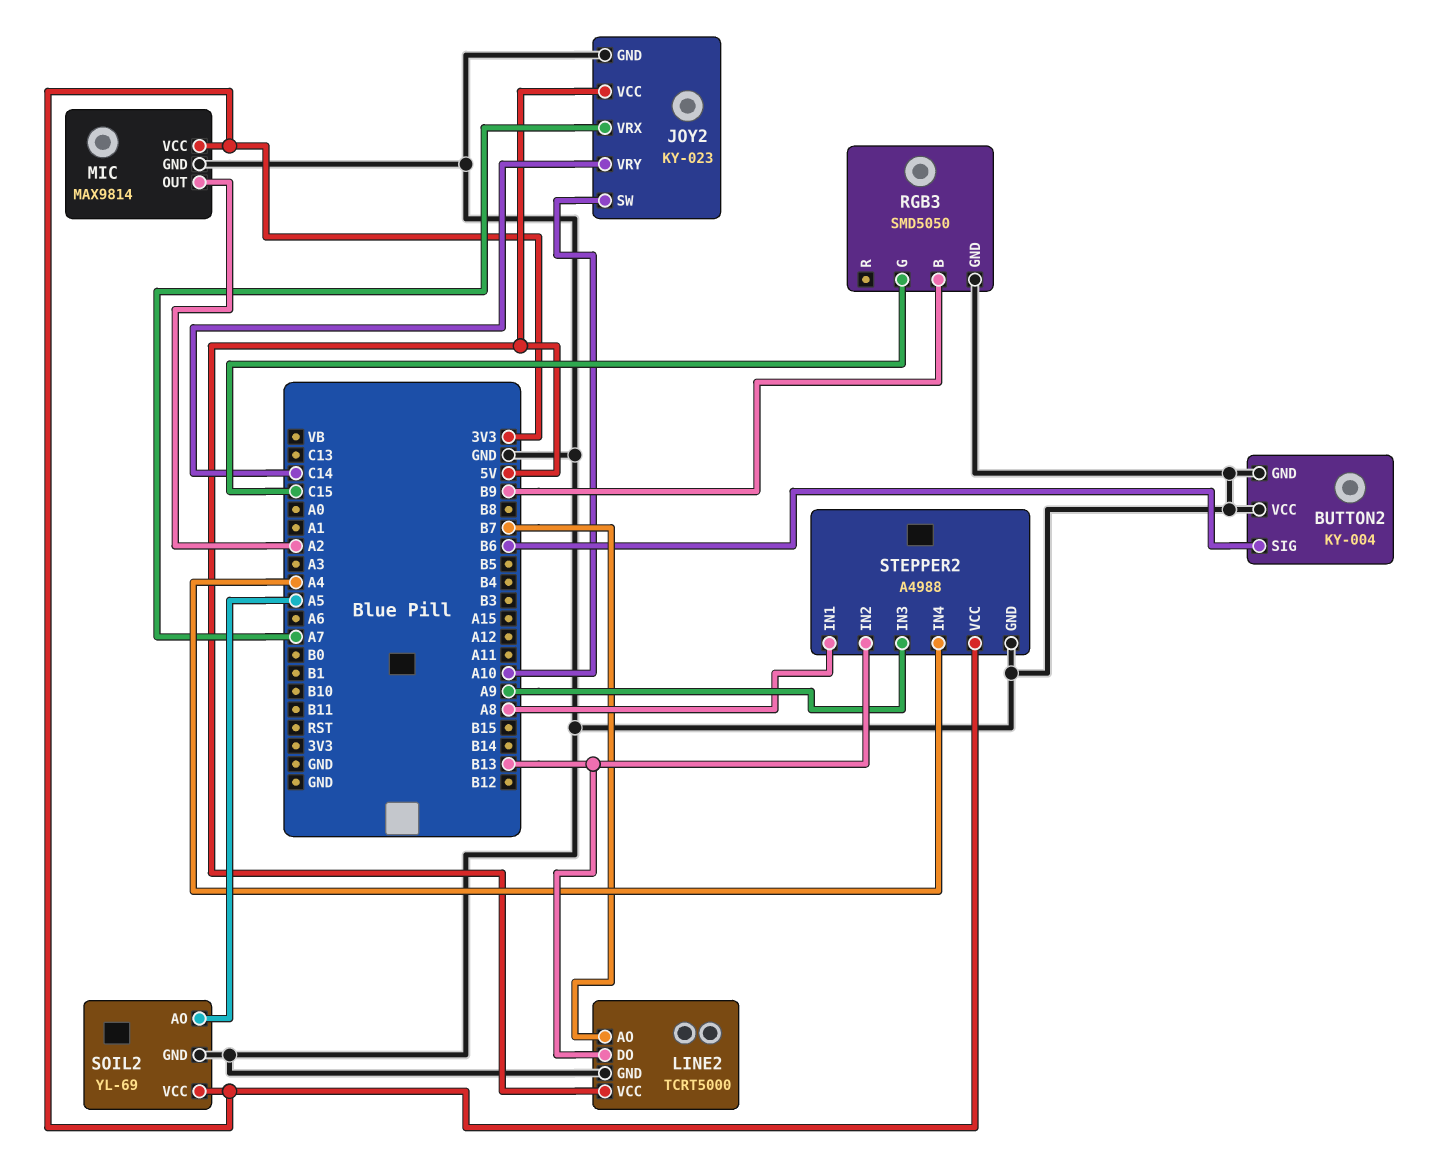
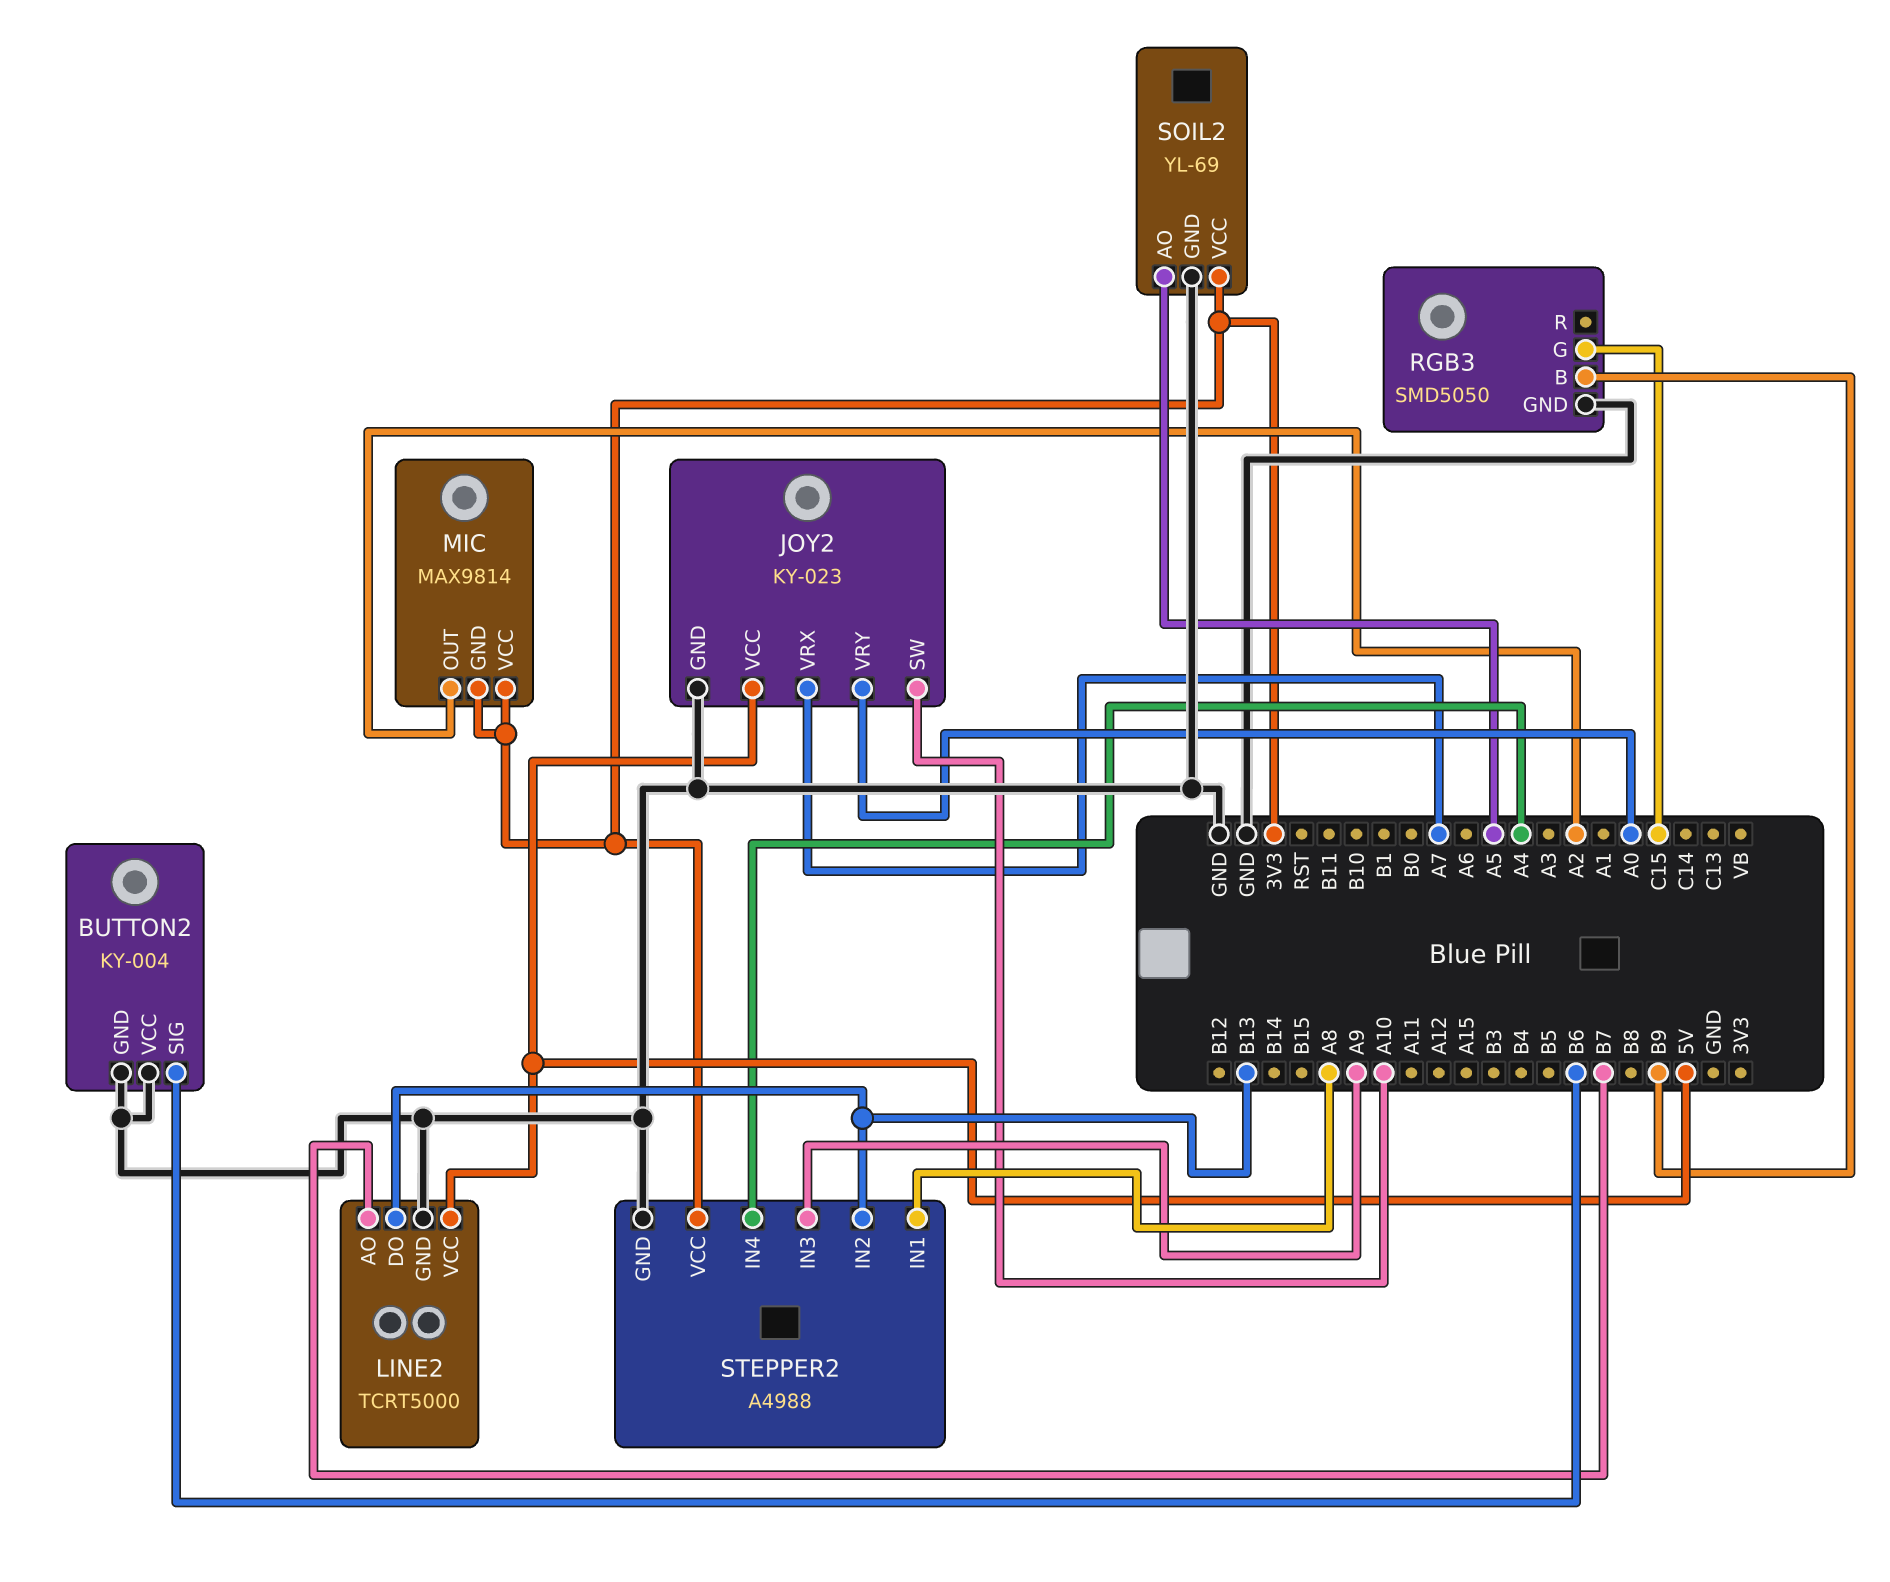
JOY2 pin VRY: C14 -> A0
MIC pin GND: GND -> 3V3

